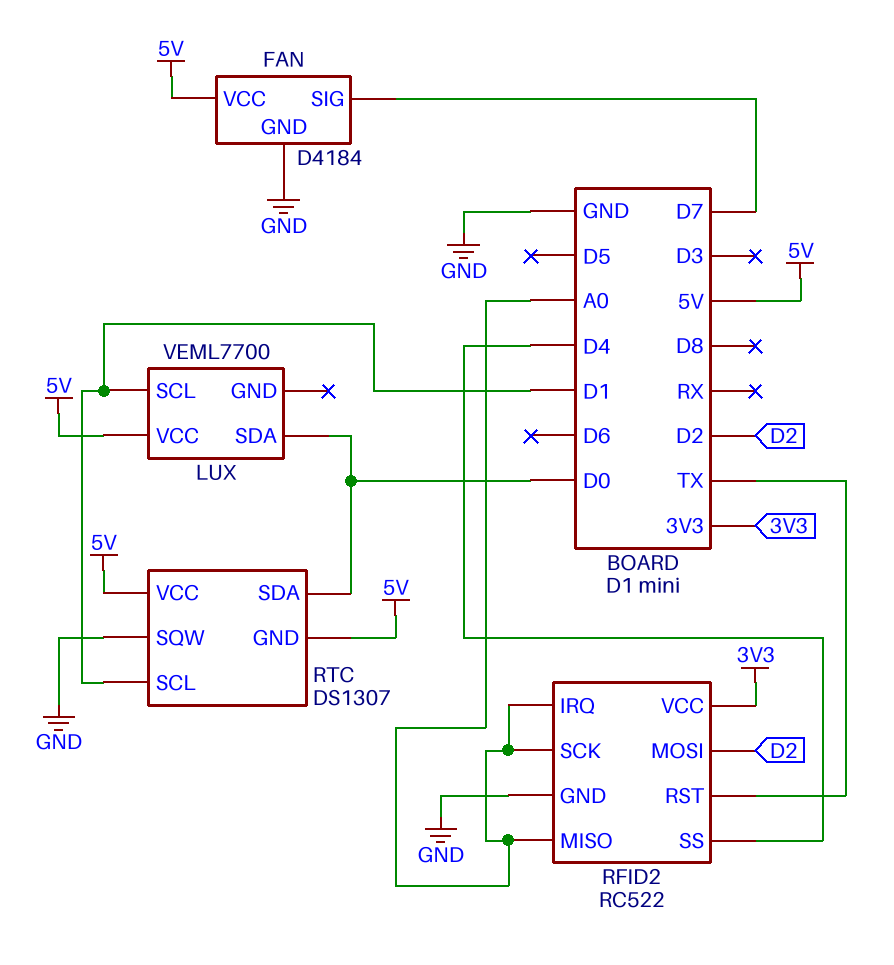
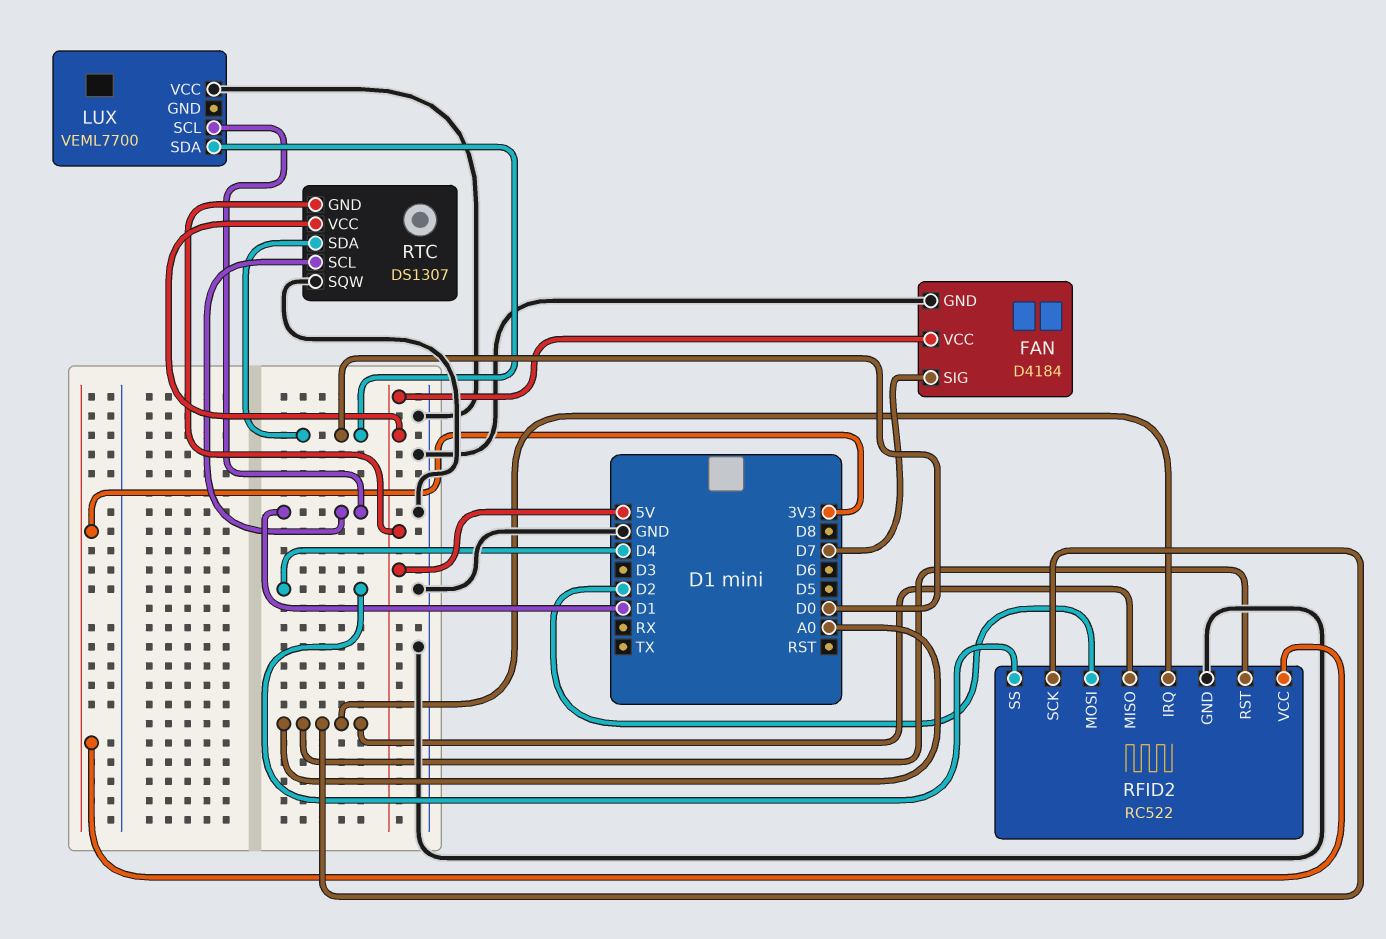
LUX pin VCC: 5V -> GND
RFID2 pin RST: TX -> A0

